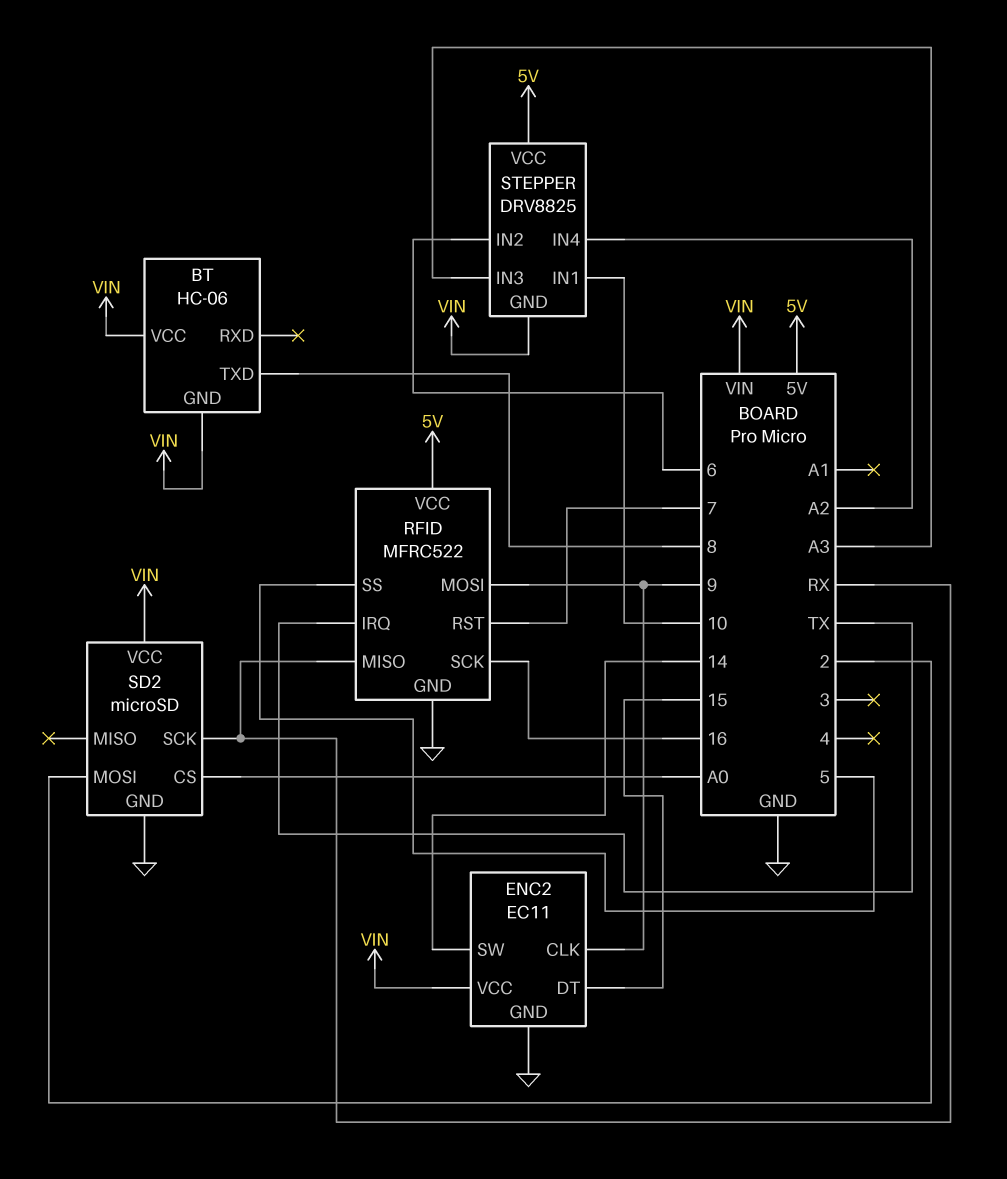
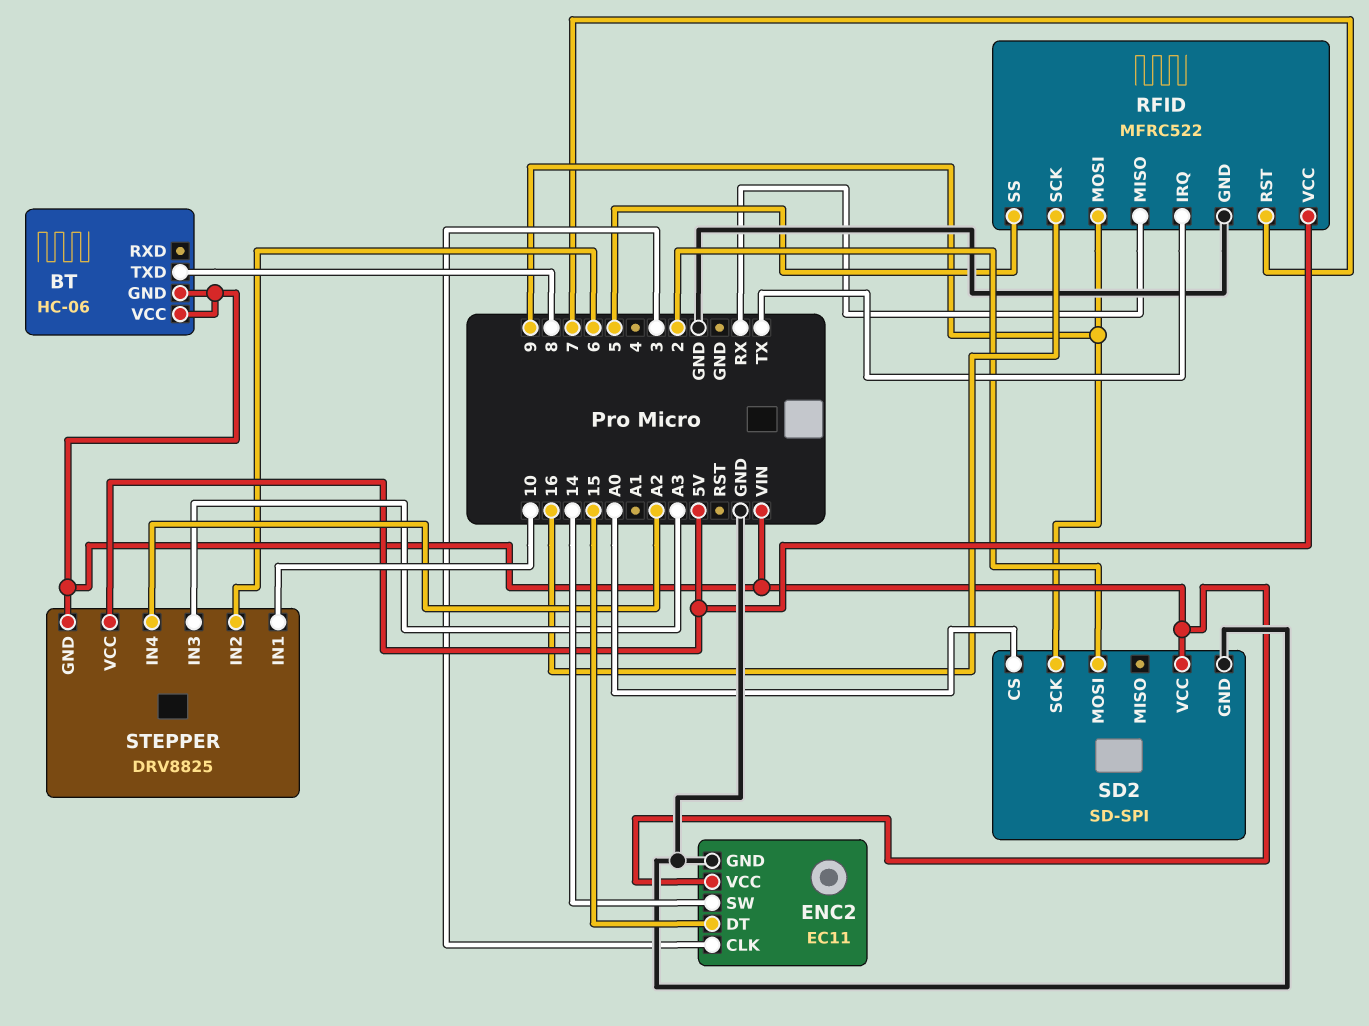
ENC2 pin CLK: 9 -> 3
SD2: microSD -> SD-SPI
SD2 pin SCK: RX -> 9

